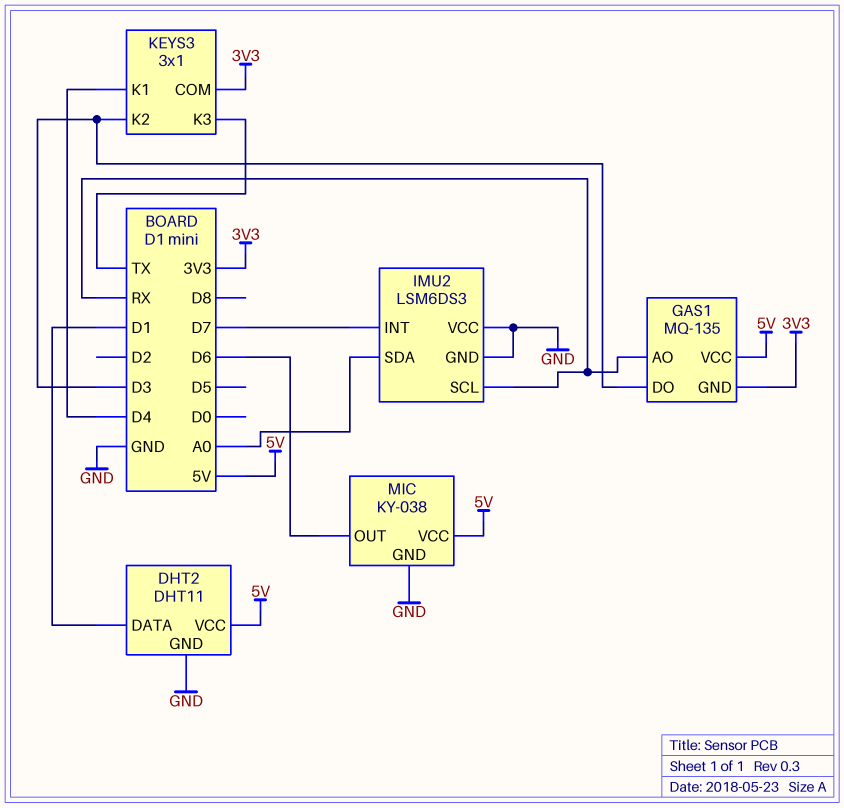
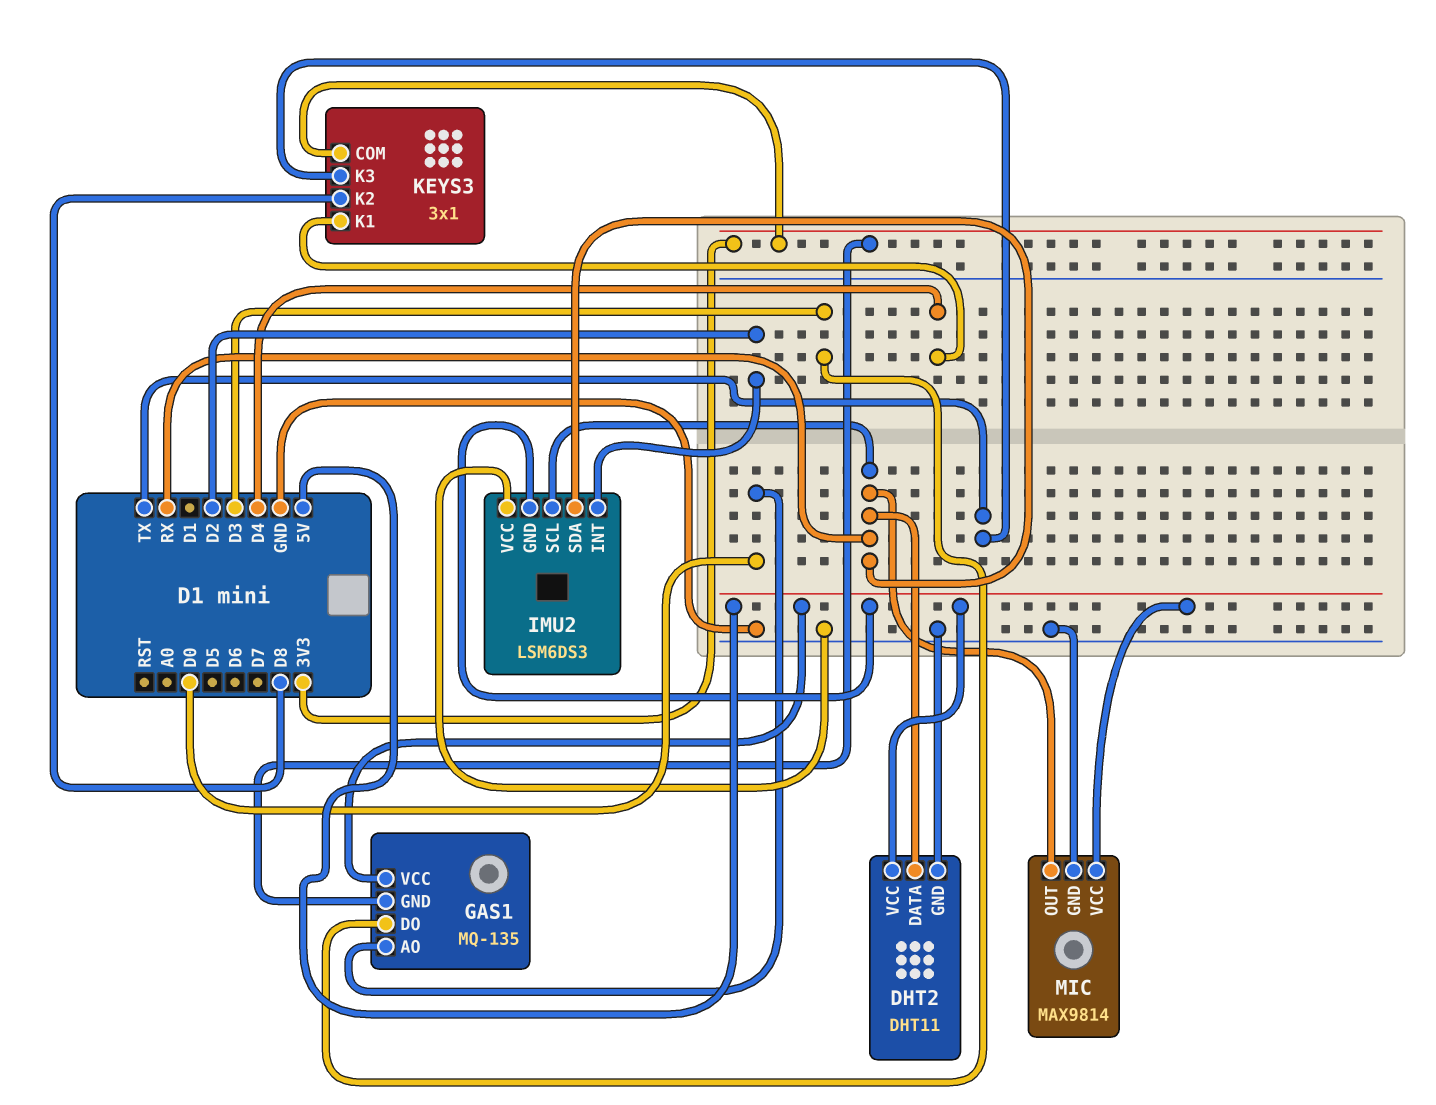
DHT2 pin DATA: D1 -> RX
GAS1 pin AO: RX -> D0
IMU2 pin GND: GND -> 5V
IMU2 pin INT: D7 -> D2
IMU2 pin SDA: A0 -> RX
KEYS3 pin K2: D3 -> D8
MIC: KY-038 -> MAX9814
MIC pin OUT: D6 -> RX

